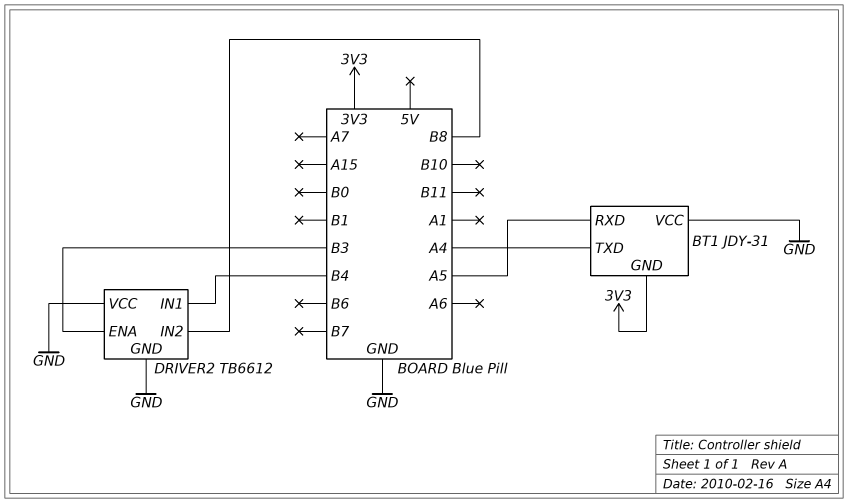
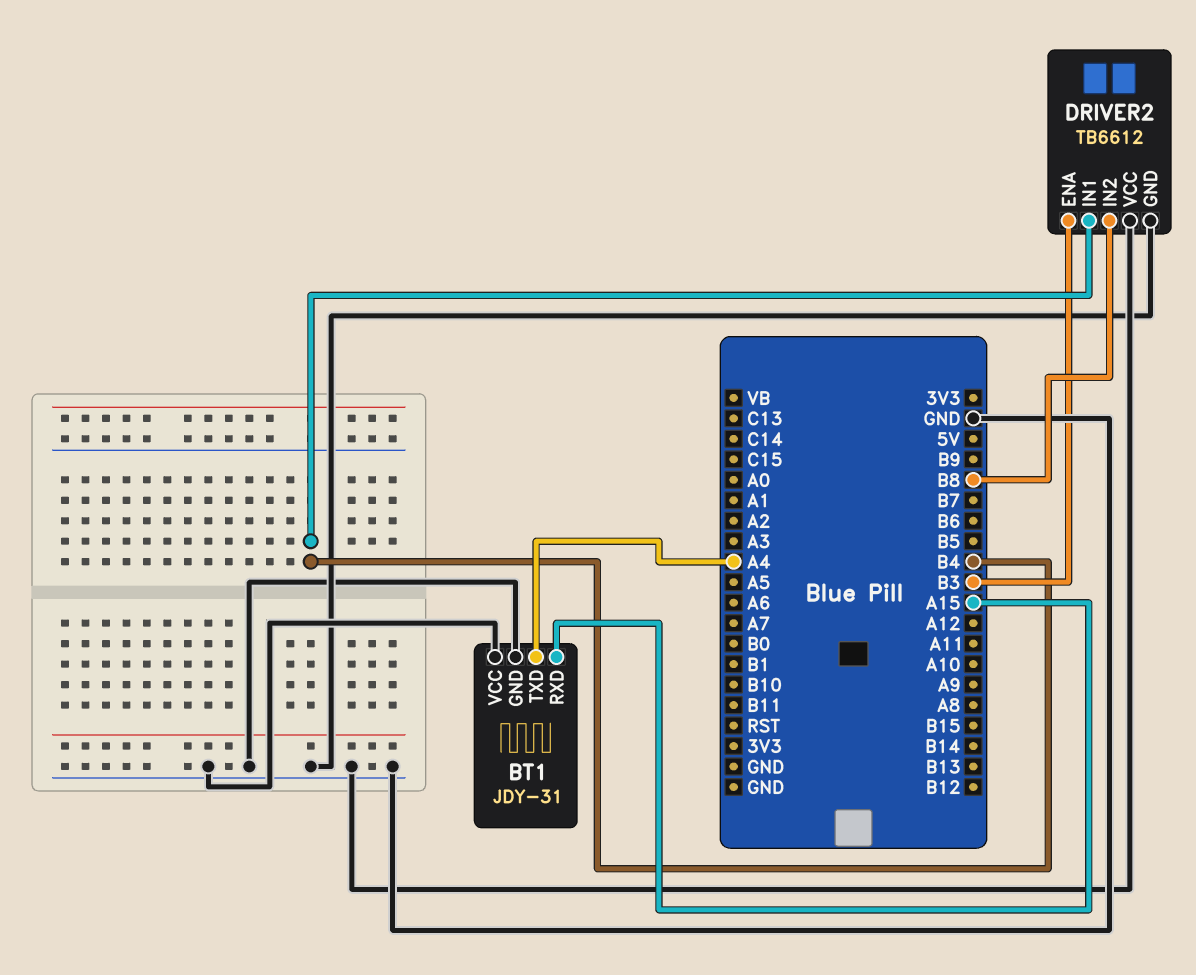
BT1 pin GND: 3V3 -> GND
BT1 pin RXD: A5 -> A15

